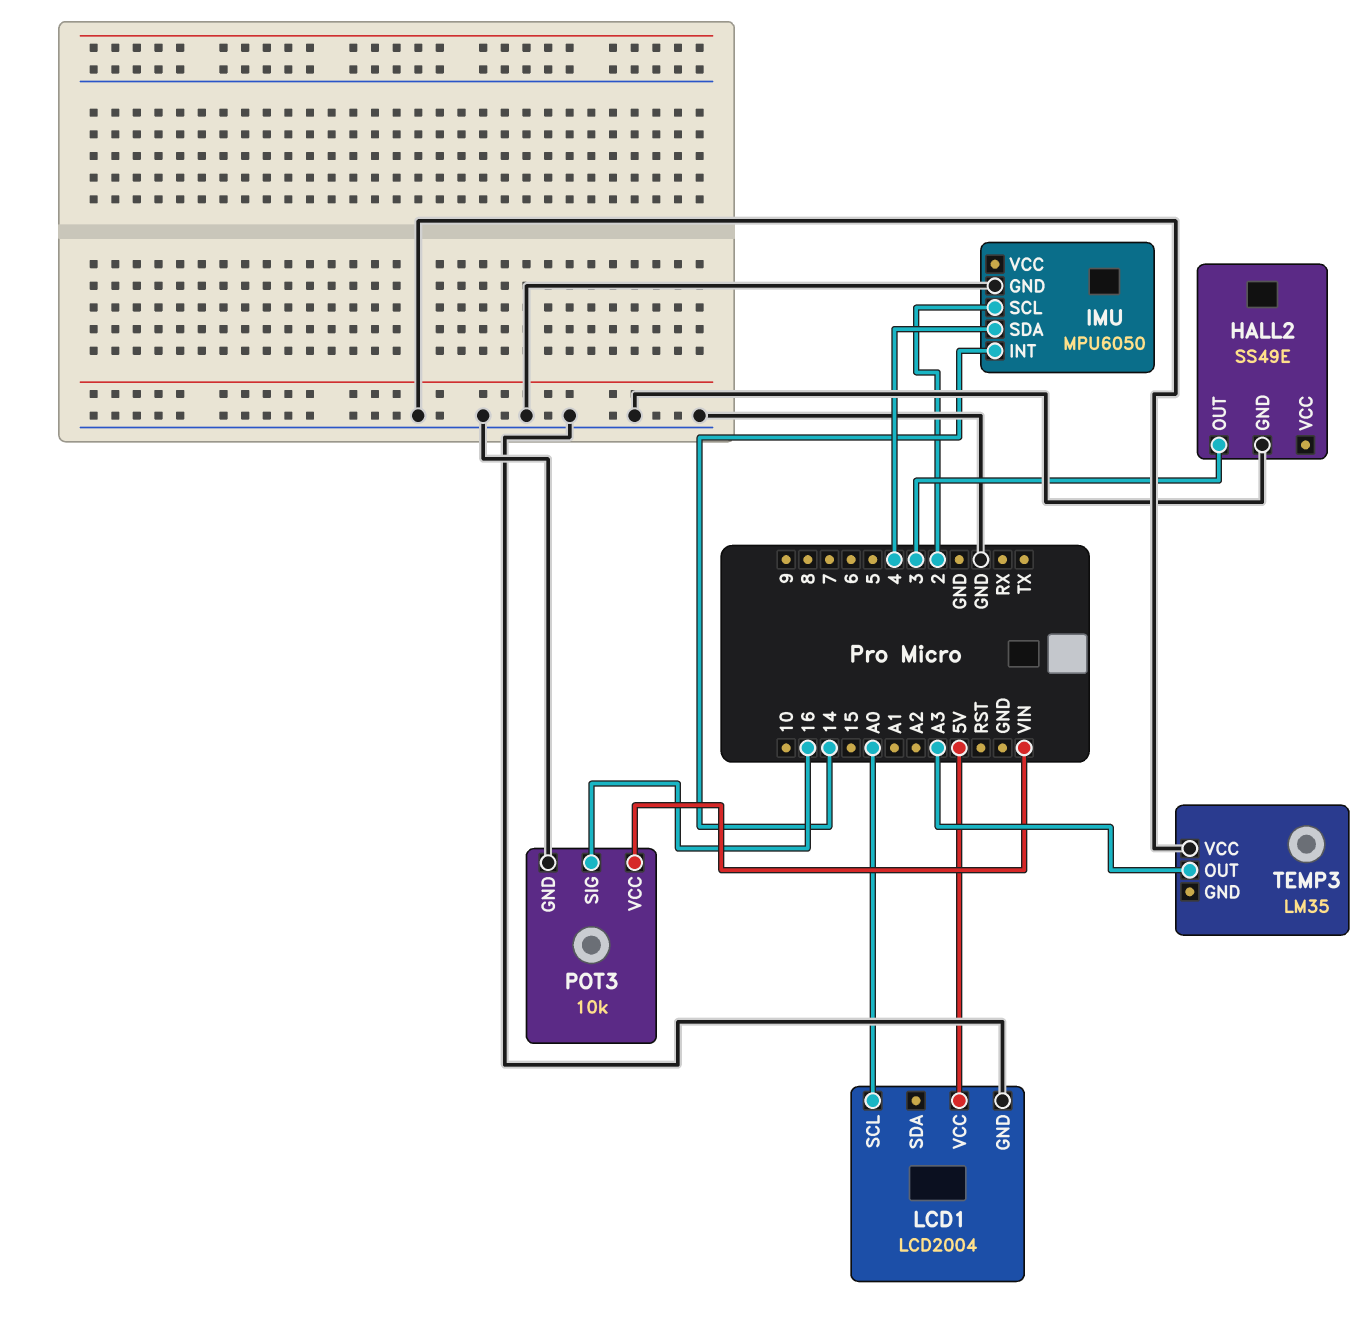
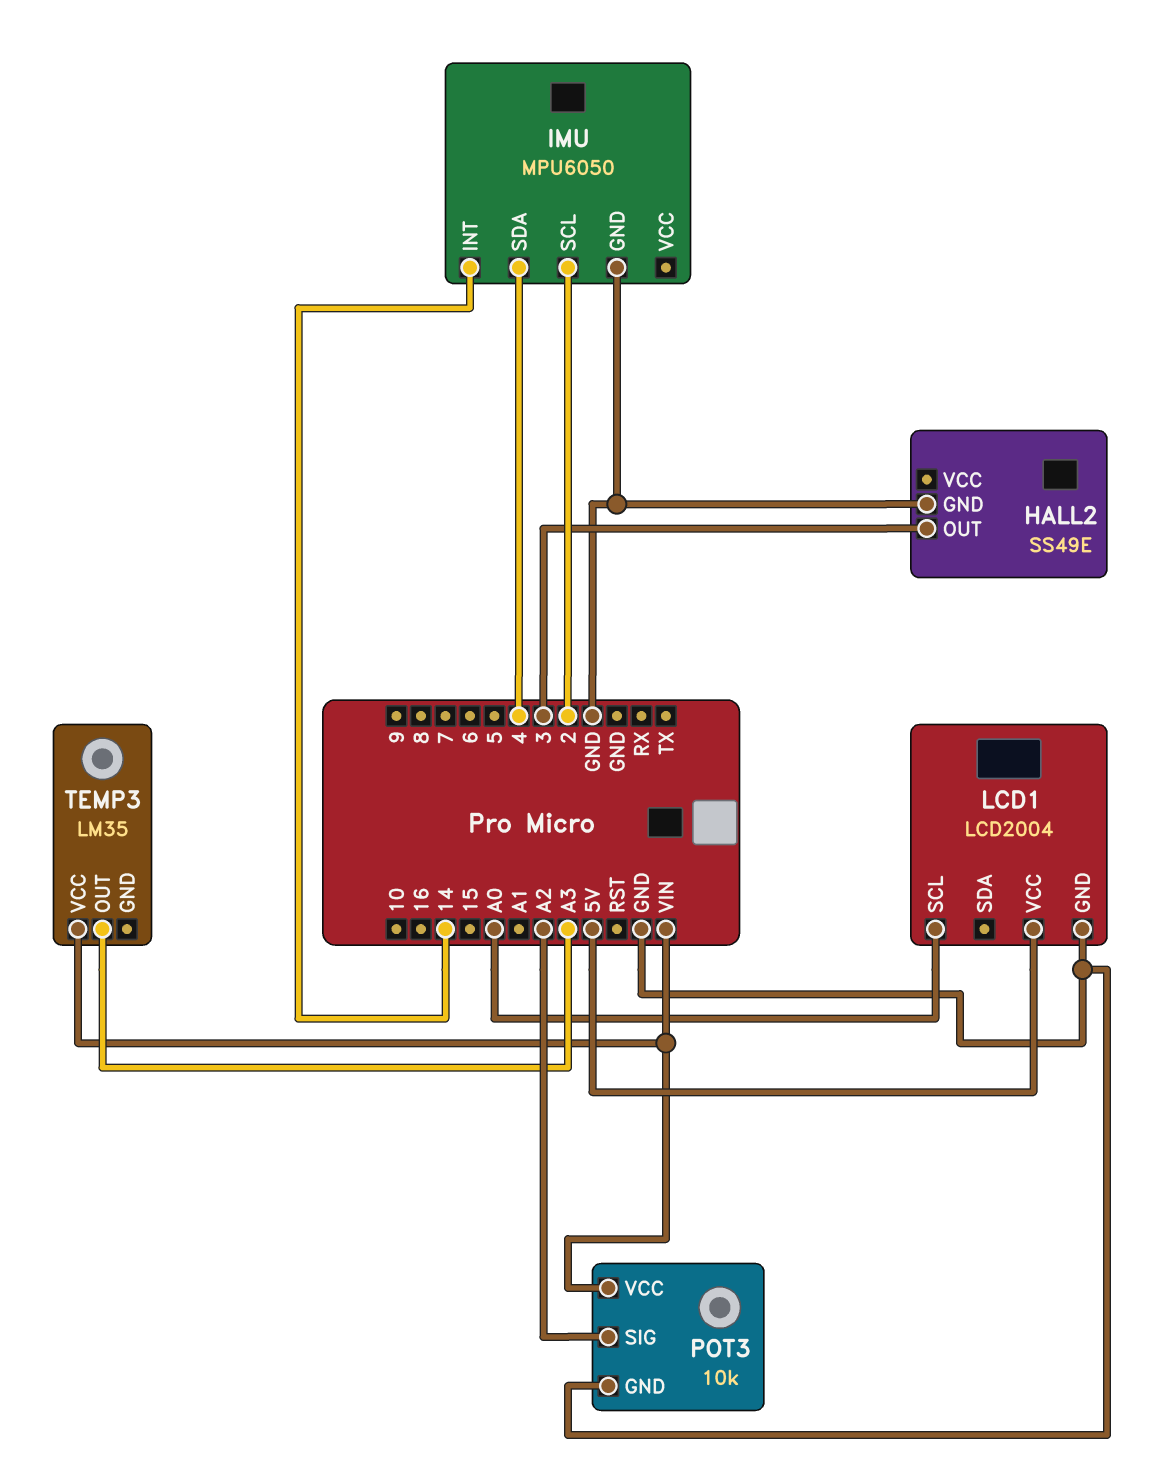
POT3 pin SIG: 16 -> A2
TEMP3 pin VCC: GND -> VIN

